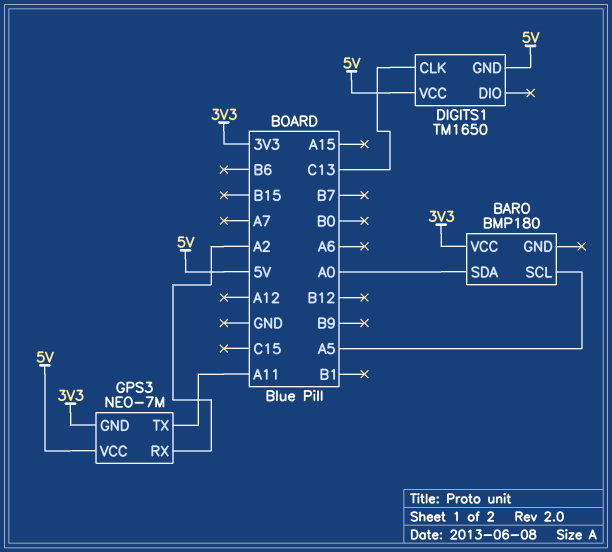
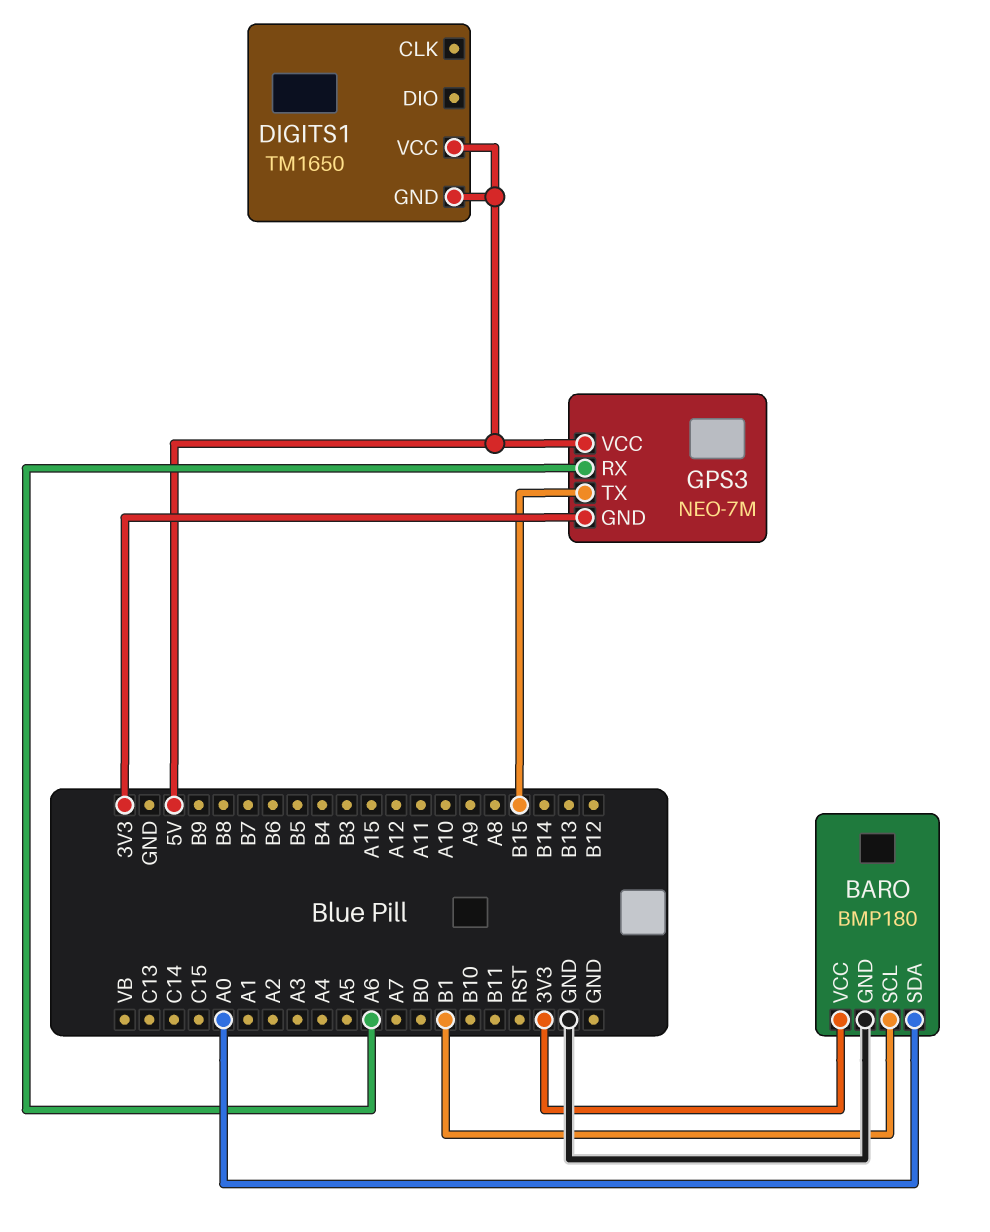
BARO pin GND: none -> GND
BARO pin SCL: A5 -> B1
DIGITS1 pin CLK: C13 -> none
GPS3 pin RX: A2 -> A6
GPS3 pin TX: A11 -> B15

